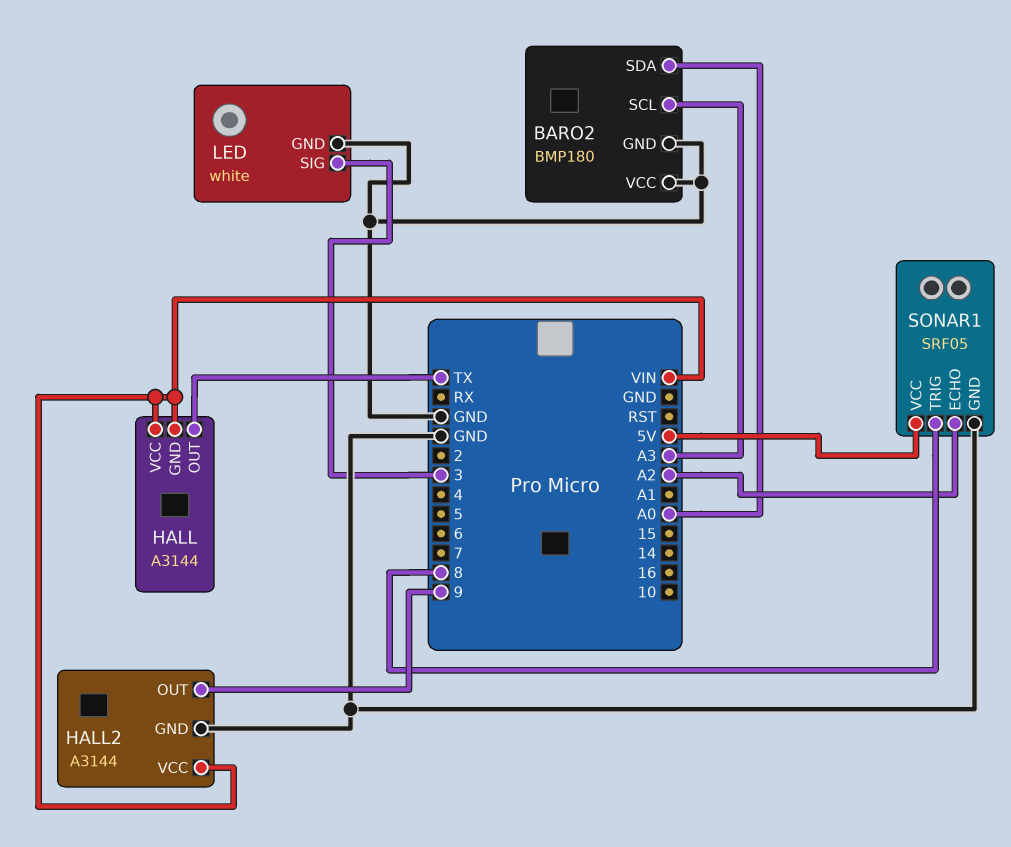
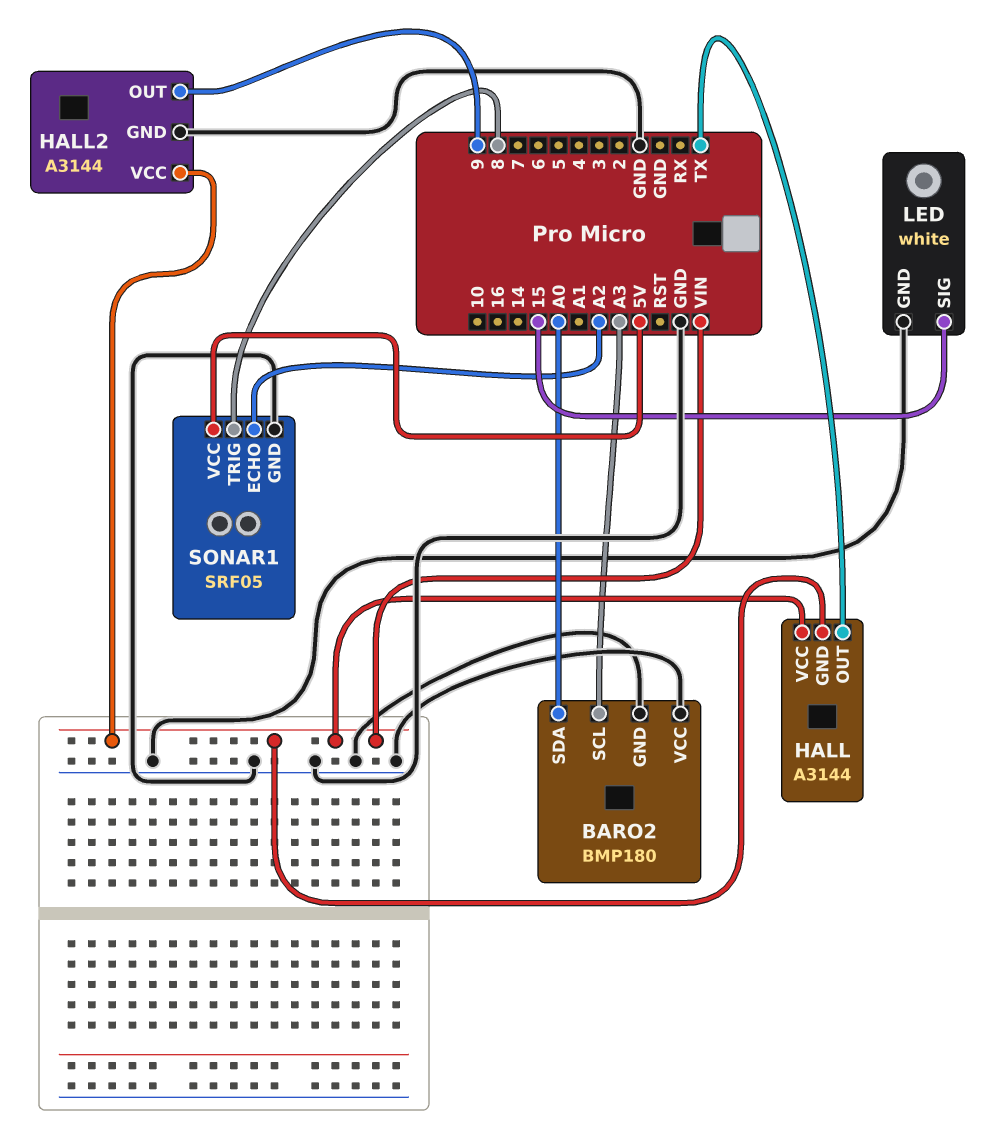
LED pin SIG: 3 -> 15

